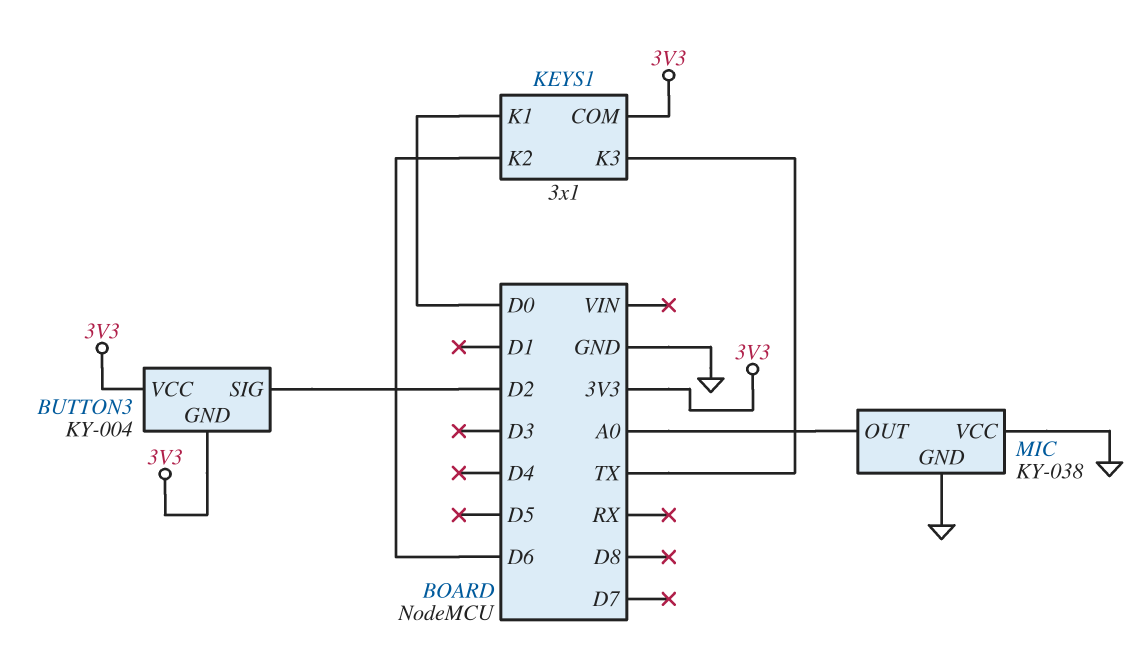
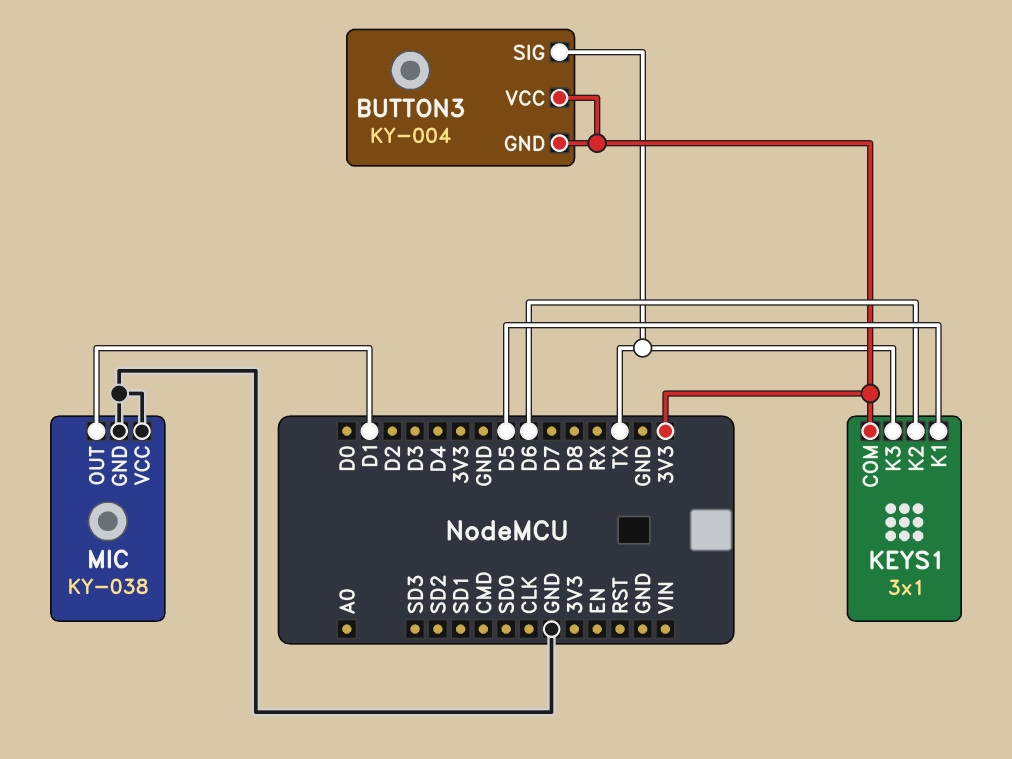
BUTTON3 pin SIG: D2 -> TX
KEYS1 pin K1: D0 -> D5
MIC pin OUT: A0 -> D1

